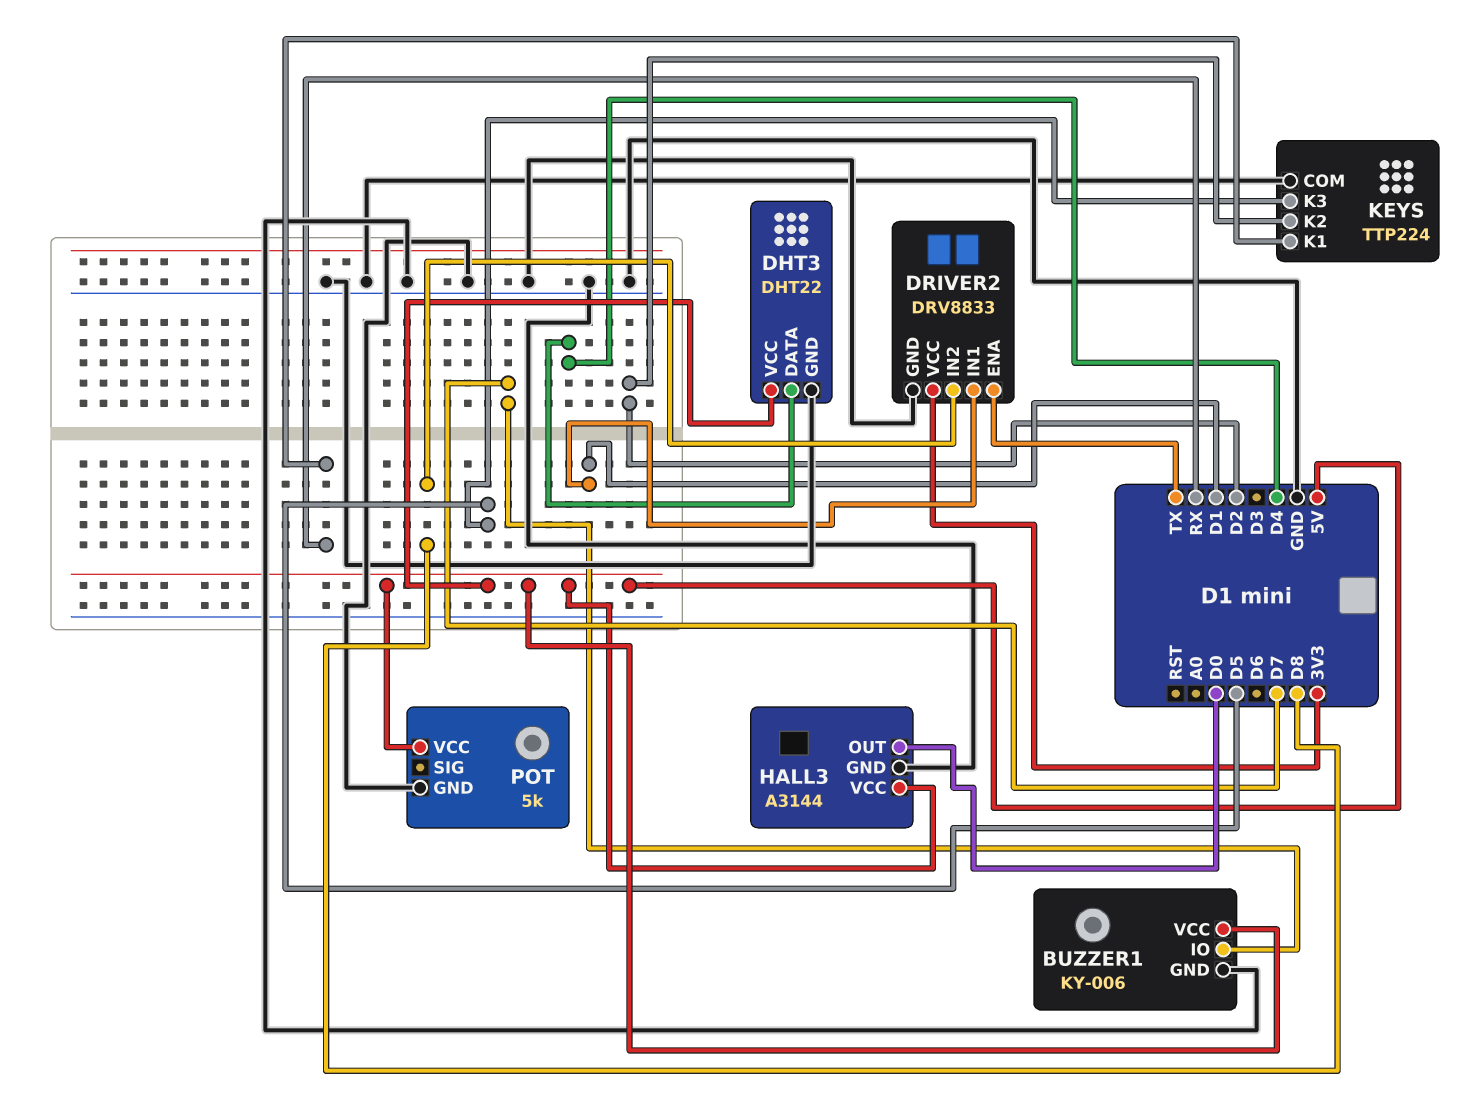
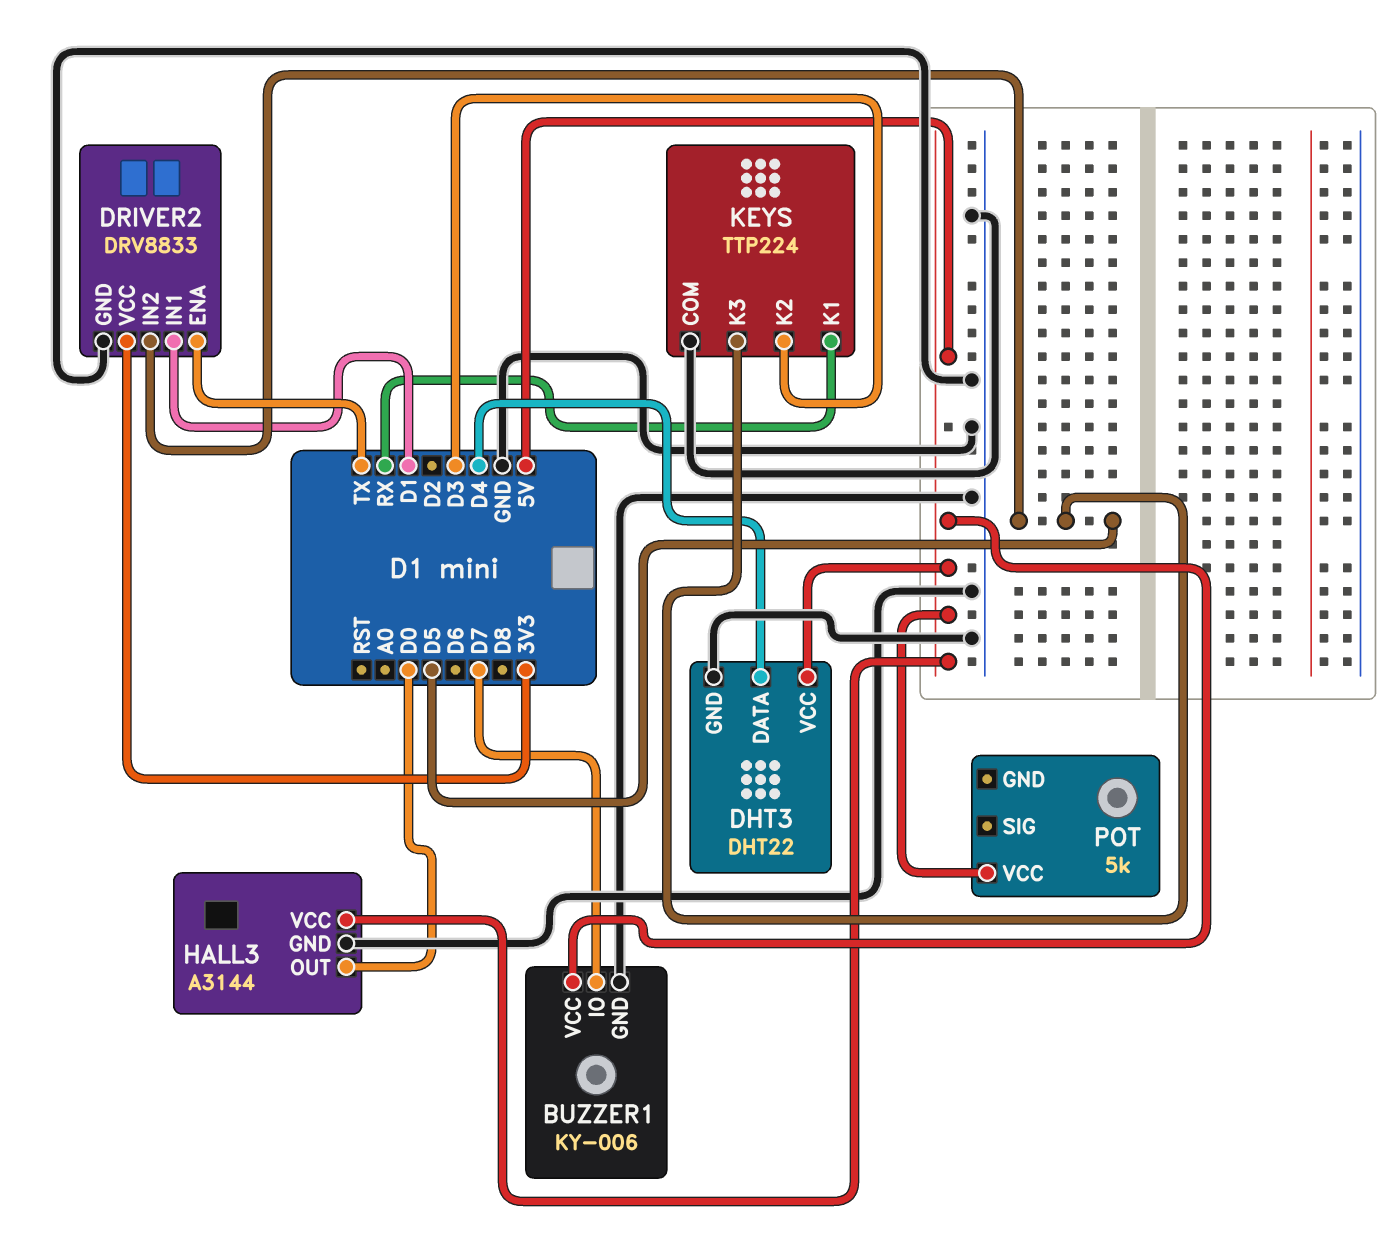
DRIVER2 pin IN2: D8 -> D5
KEYS pin K2: D2 -> D3
POT pin GND: GND -> none

